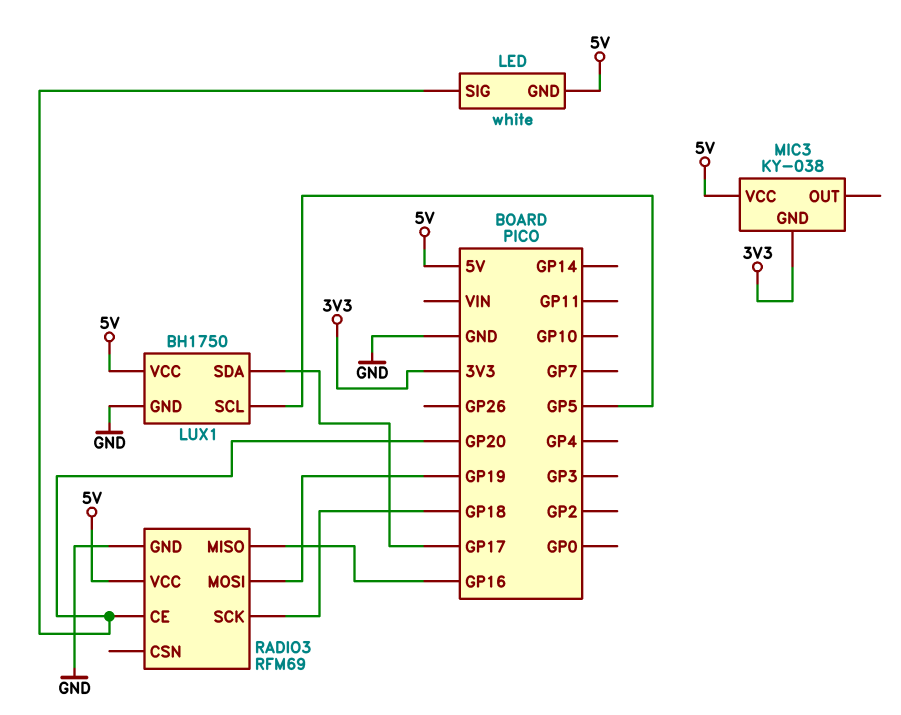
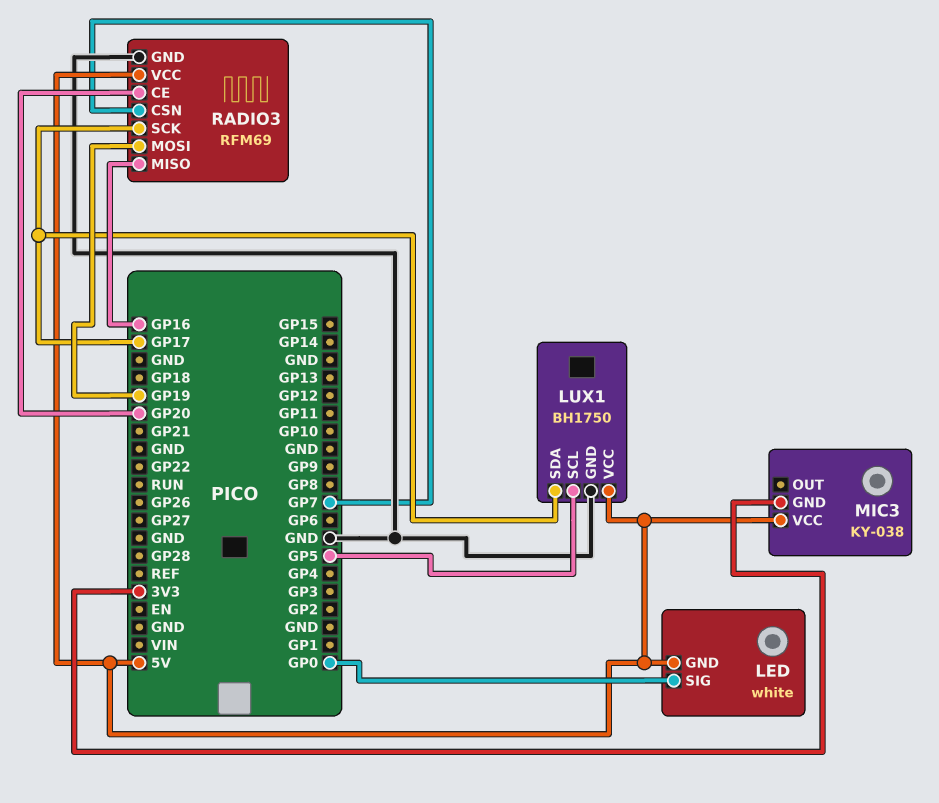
LED pin SIG: GP20 -> GP0
RADIO3 pin CSN: none -> GP7
RADIO3 pin SCK: GP18 -> GP17

